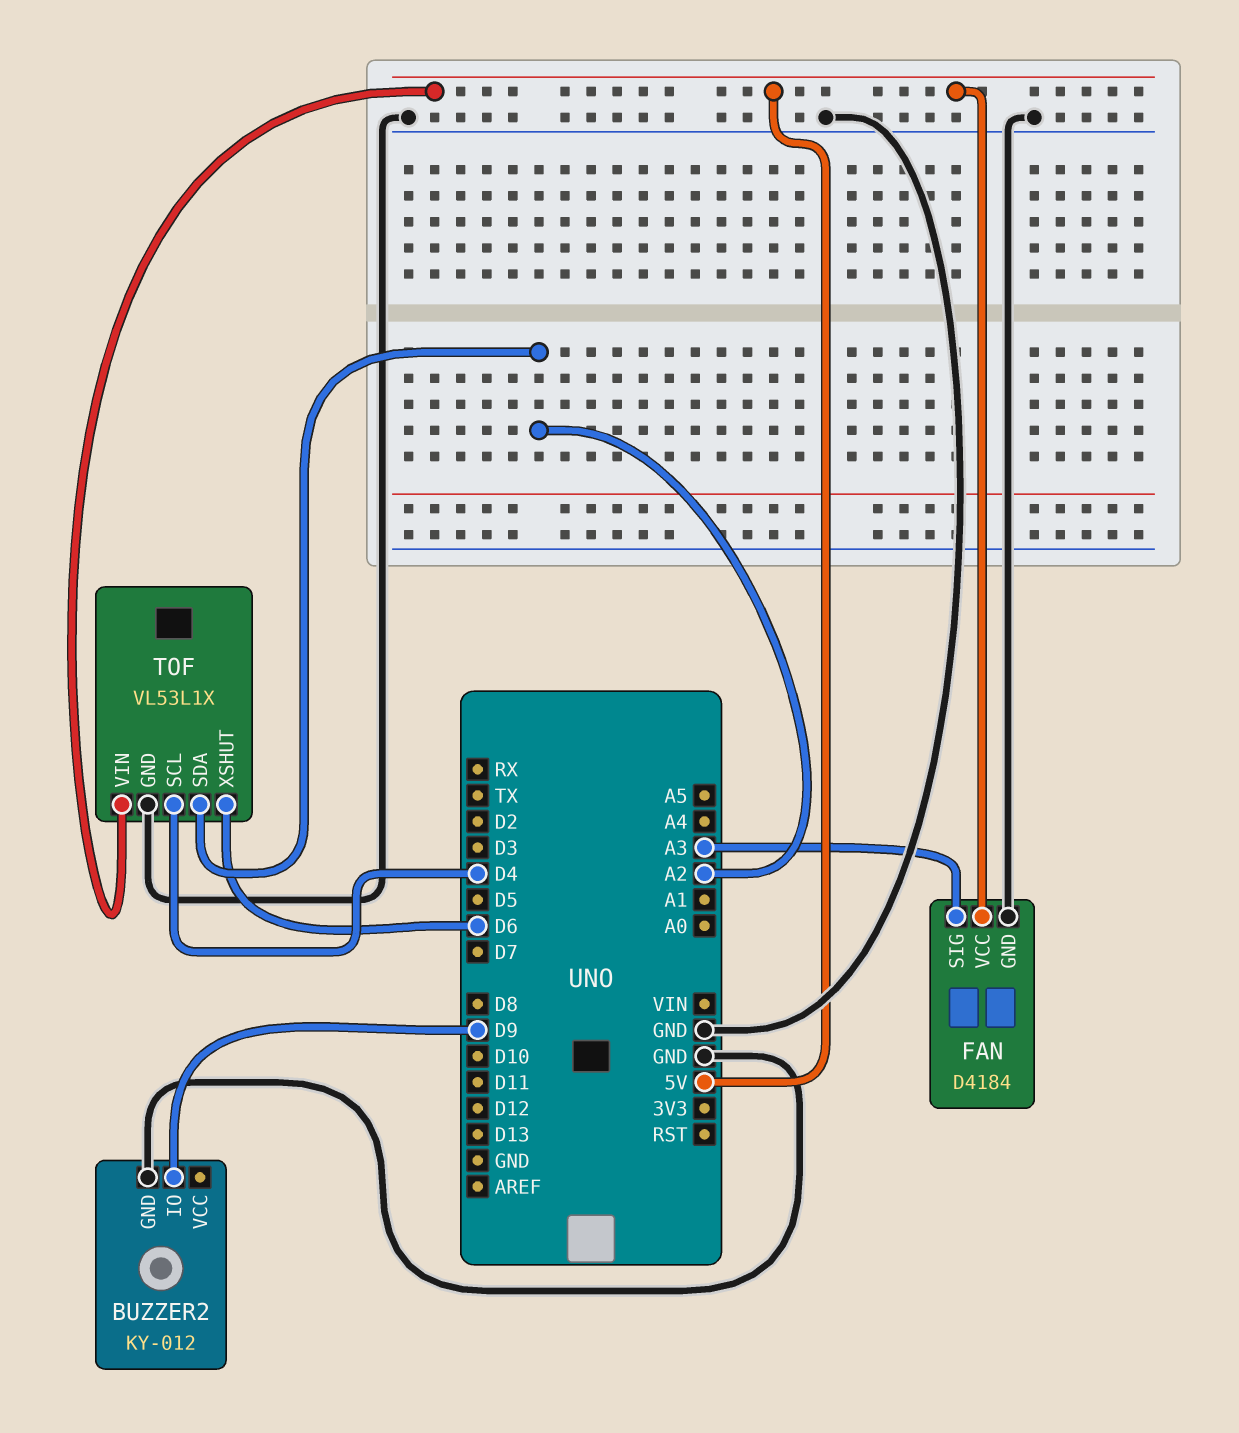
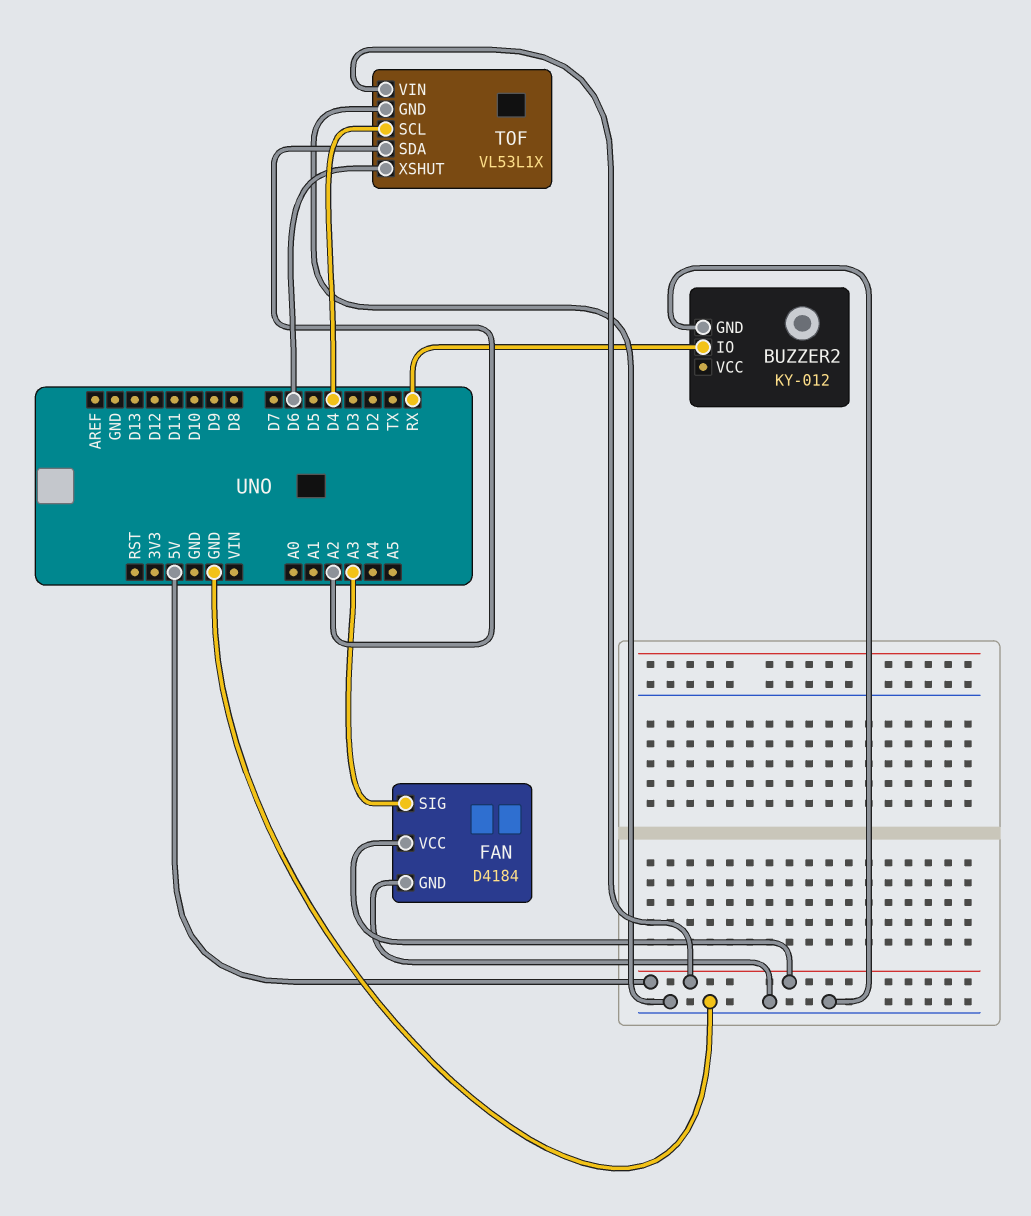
BUZZER2 pin IO: D9 -> RX

